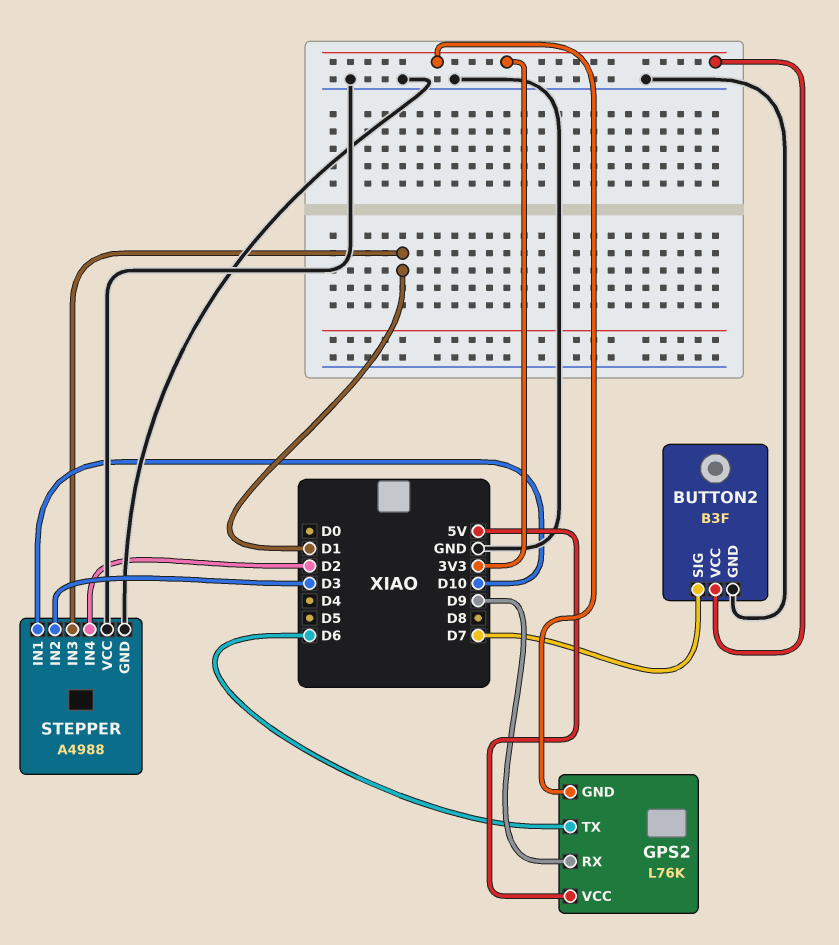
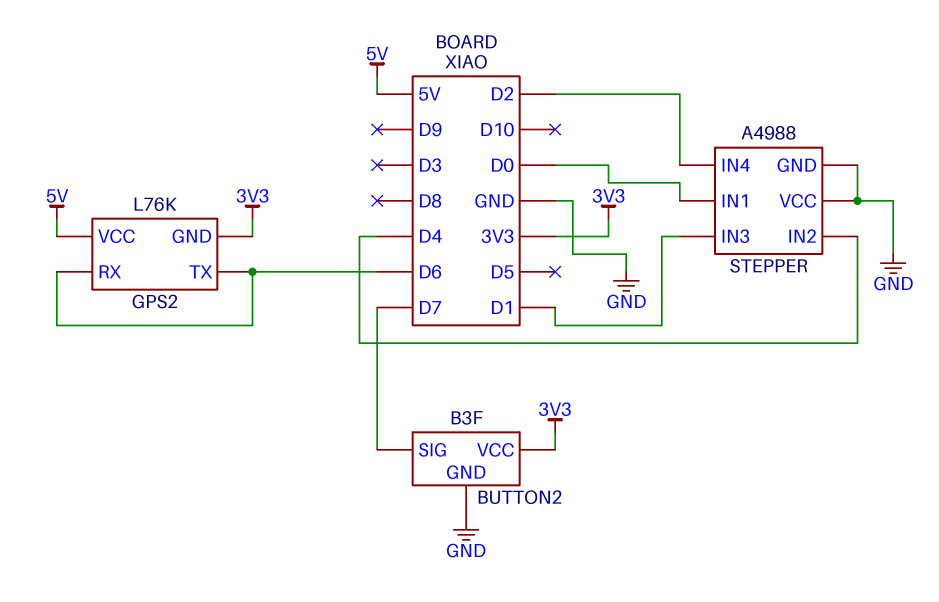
GPS2 pin RX: D9 -> D6
STEPPER pin IN1: D10 -> D0
STEPPER pin IN2: D3 -> D4

